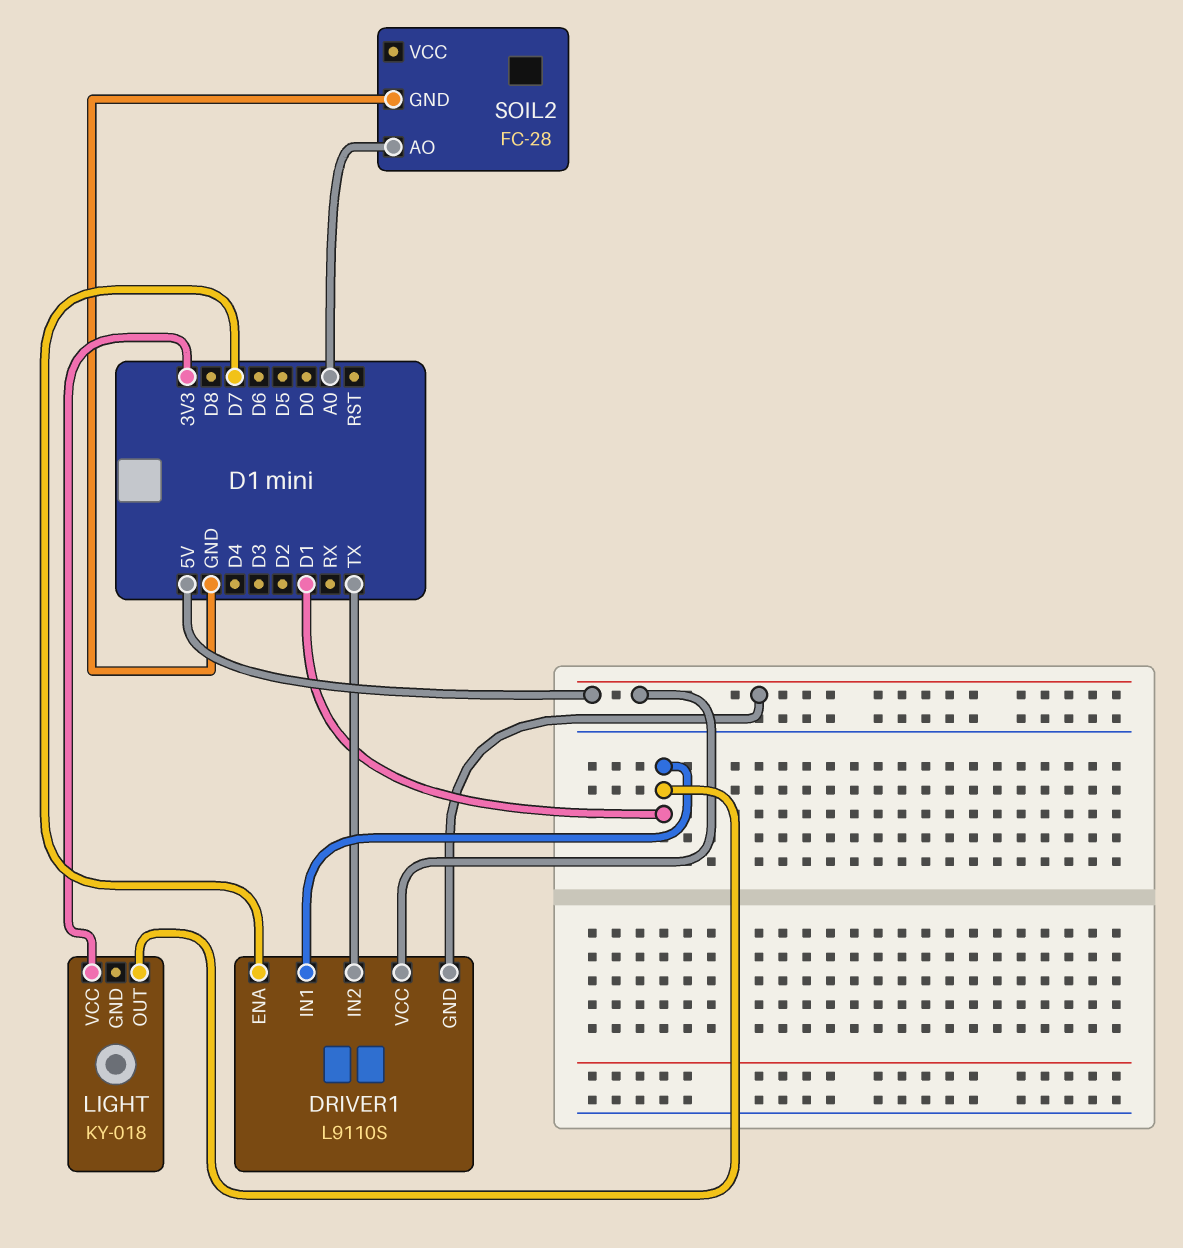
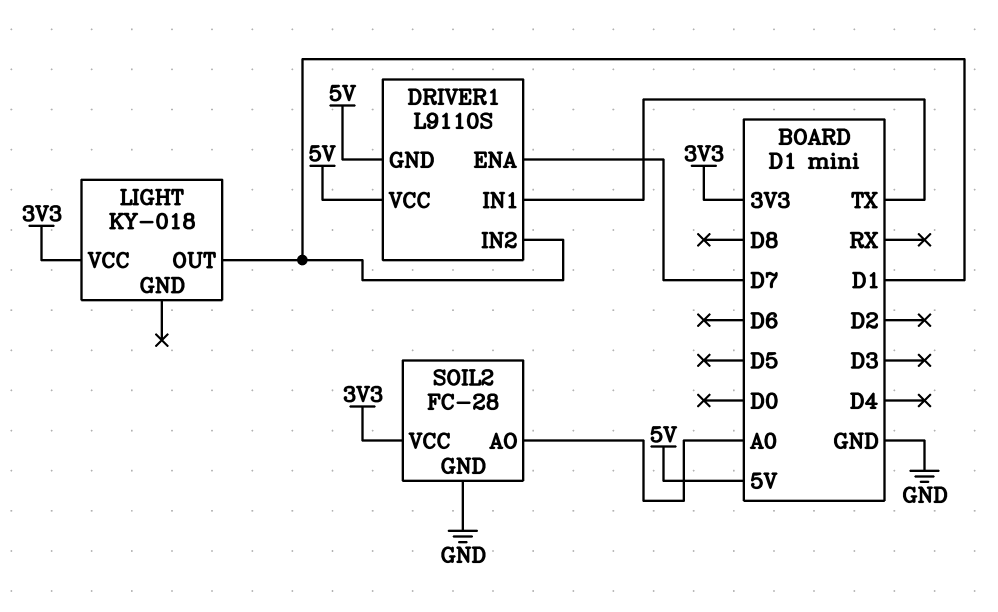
DRIVER1 pin IN1: D1 -> TX
DRIVER1 pin IN2: TX -> D1
SOIL2 pin VCC: none -> 3V3

